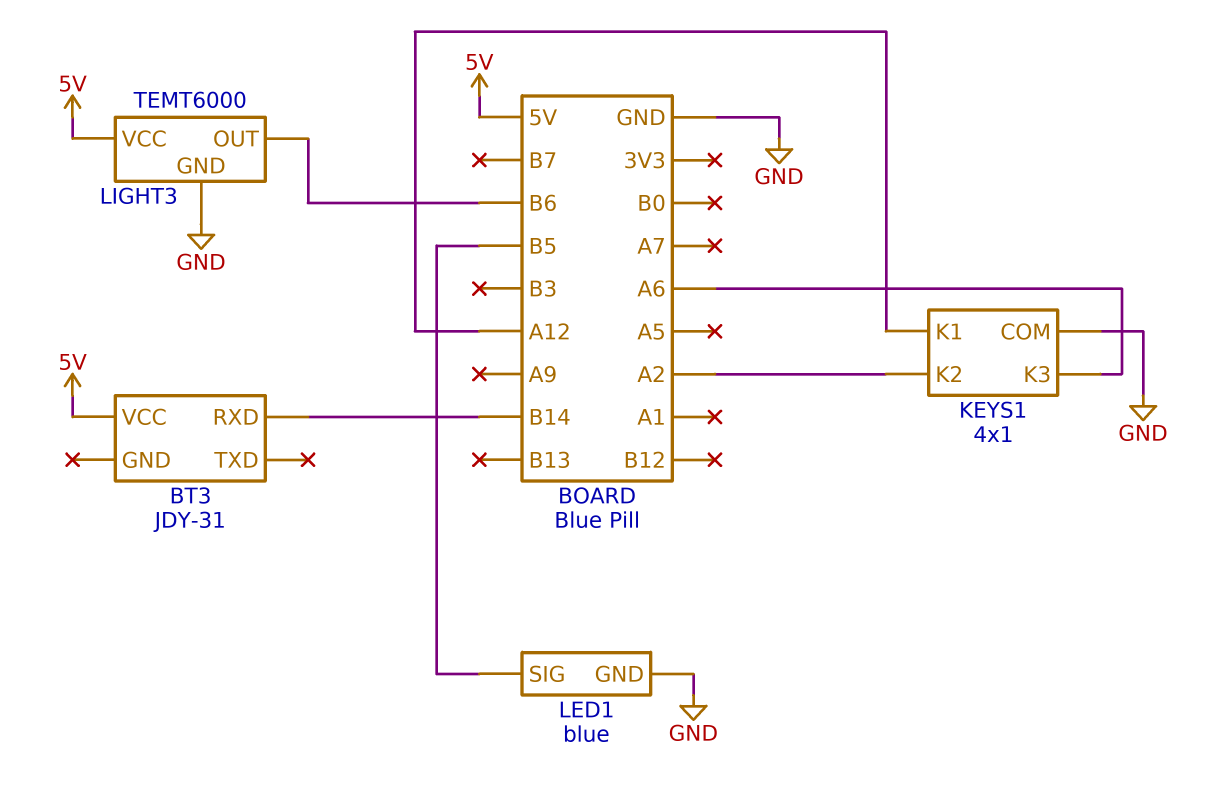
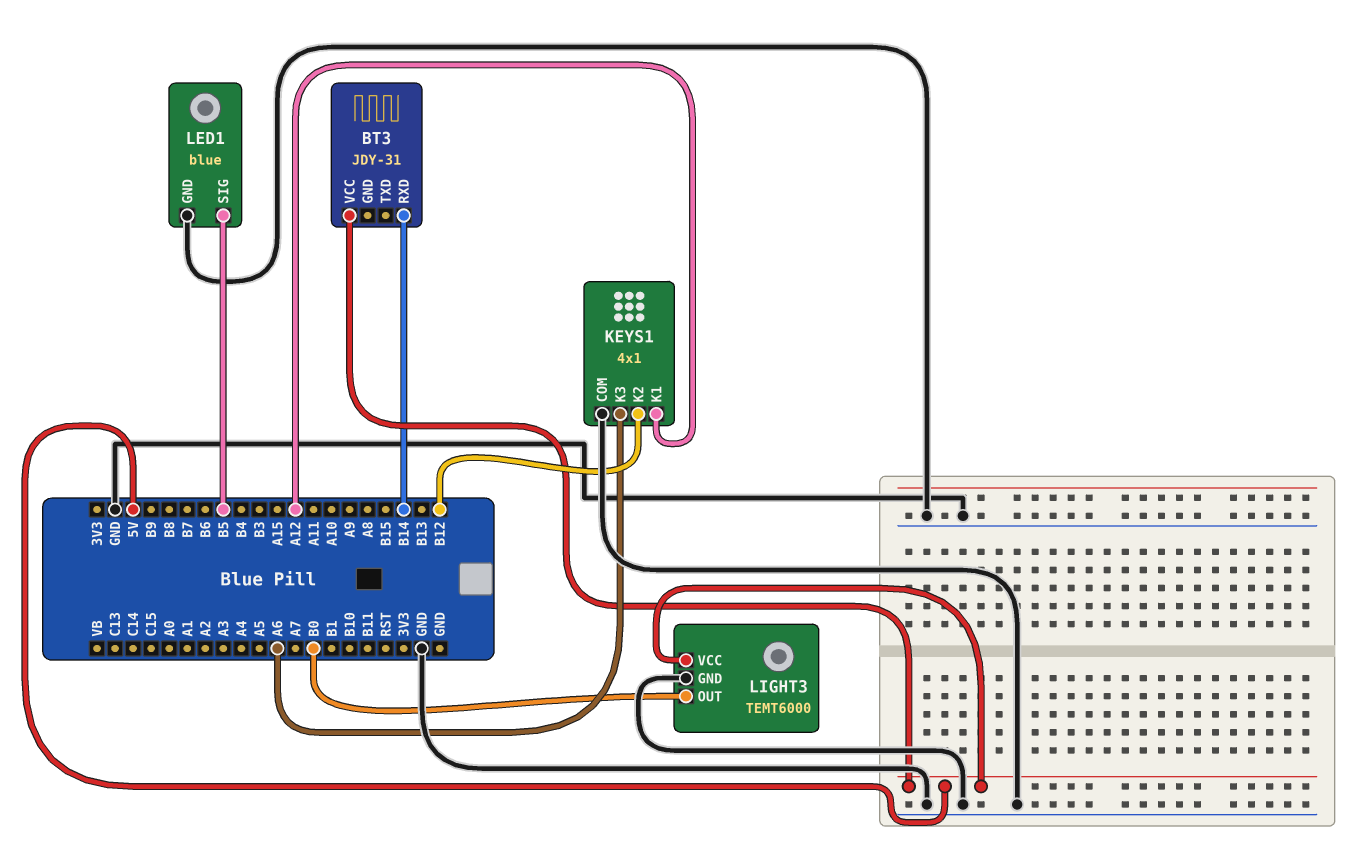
KEYS1 pin K2: A2 -> B12
LIGHT3 pin OUT: B6 -> B0

